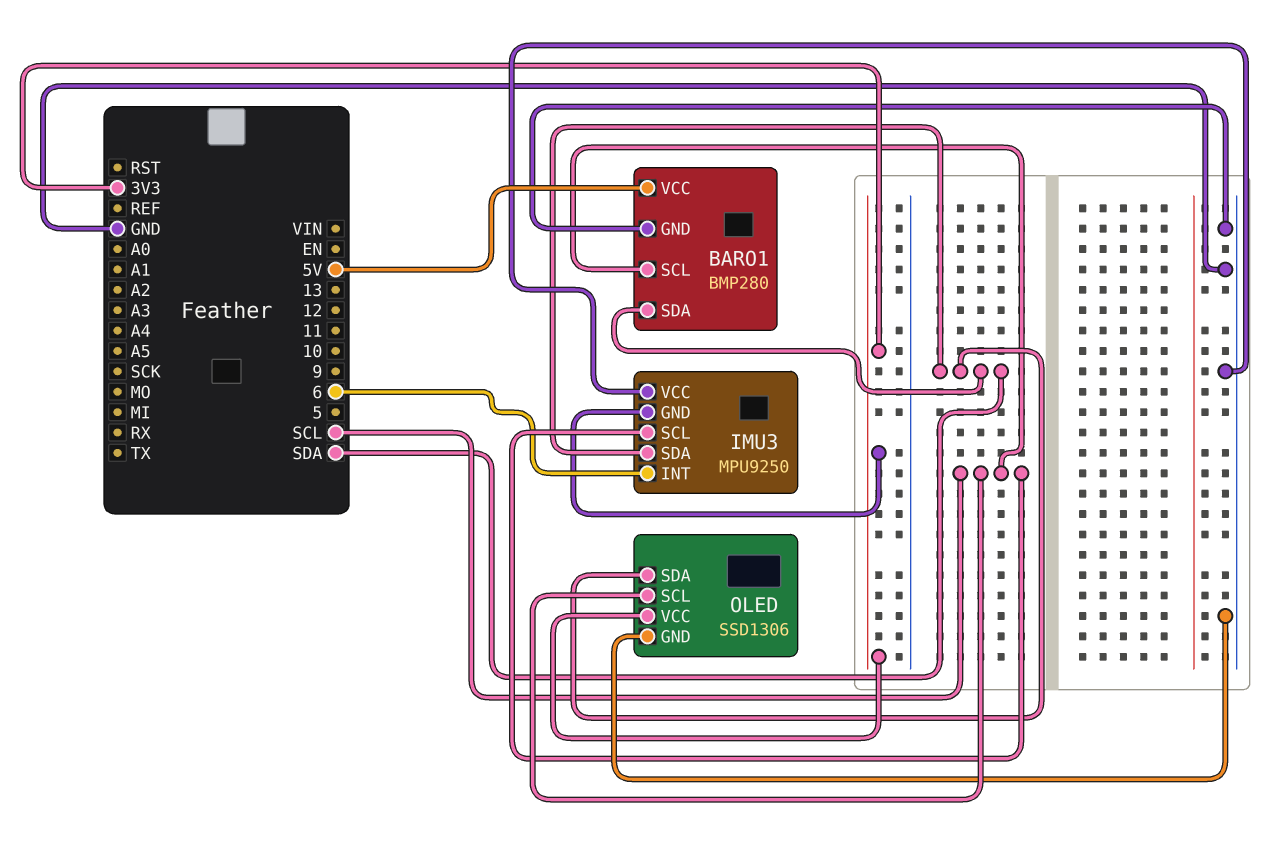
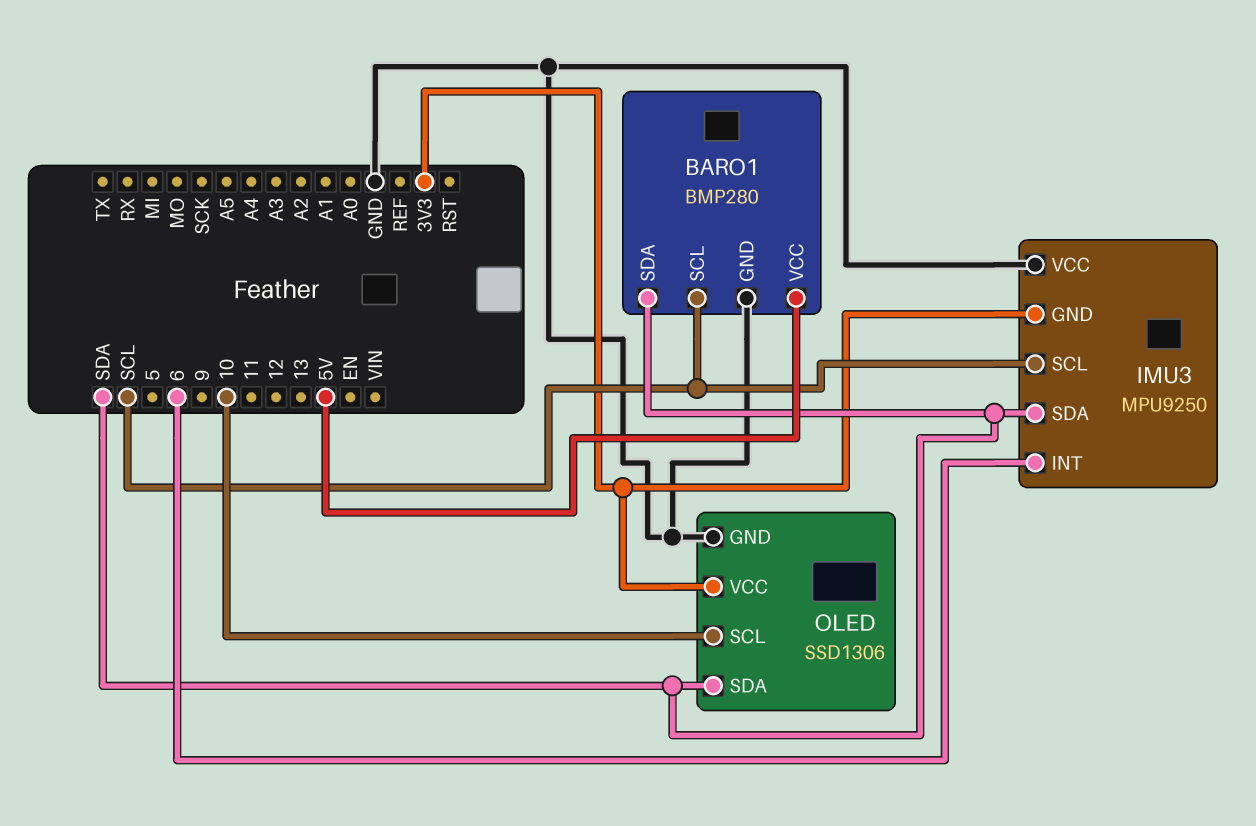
OLED pin SCL: SCL -> 10

